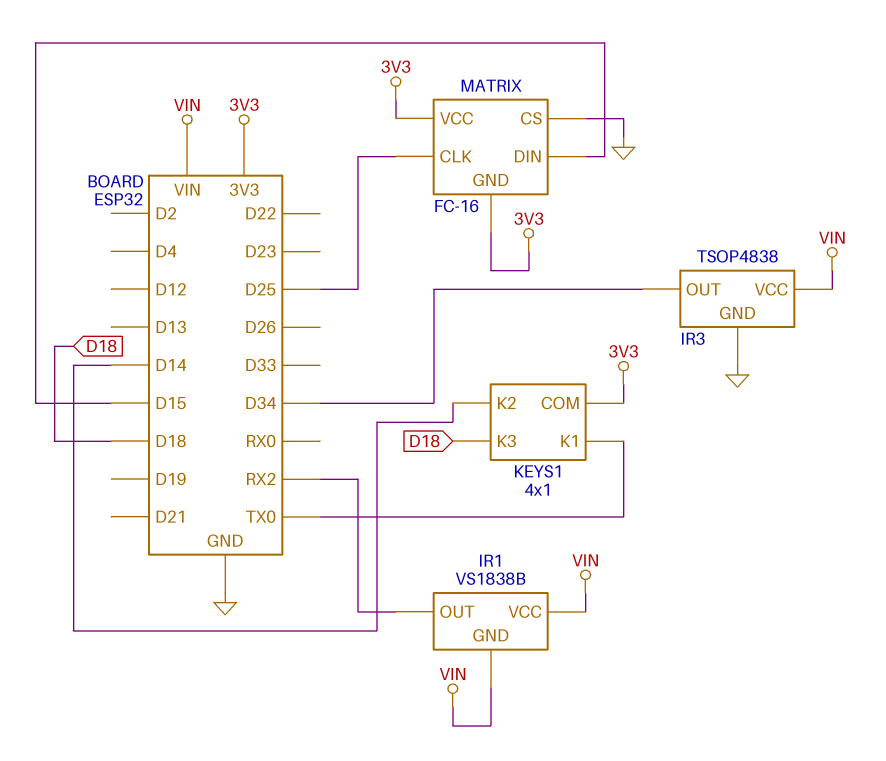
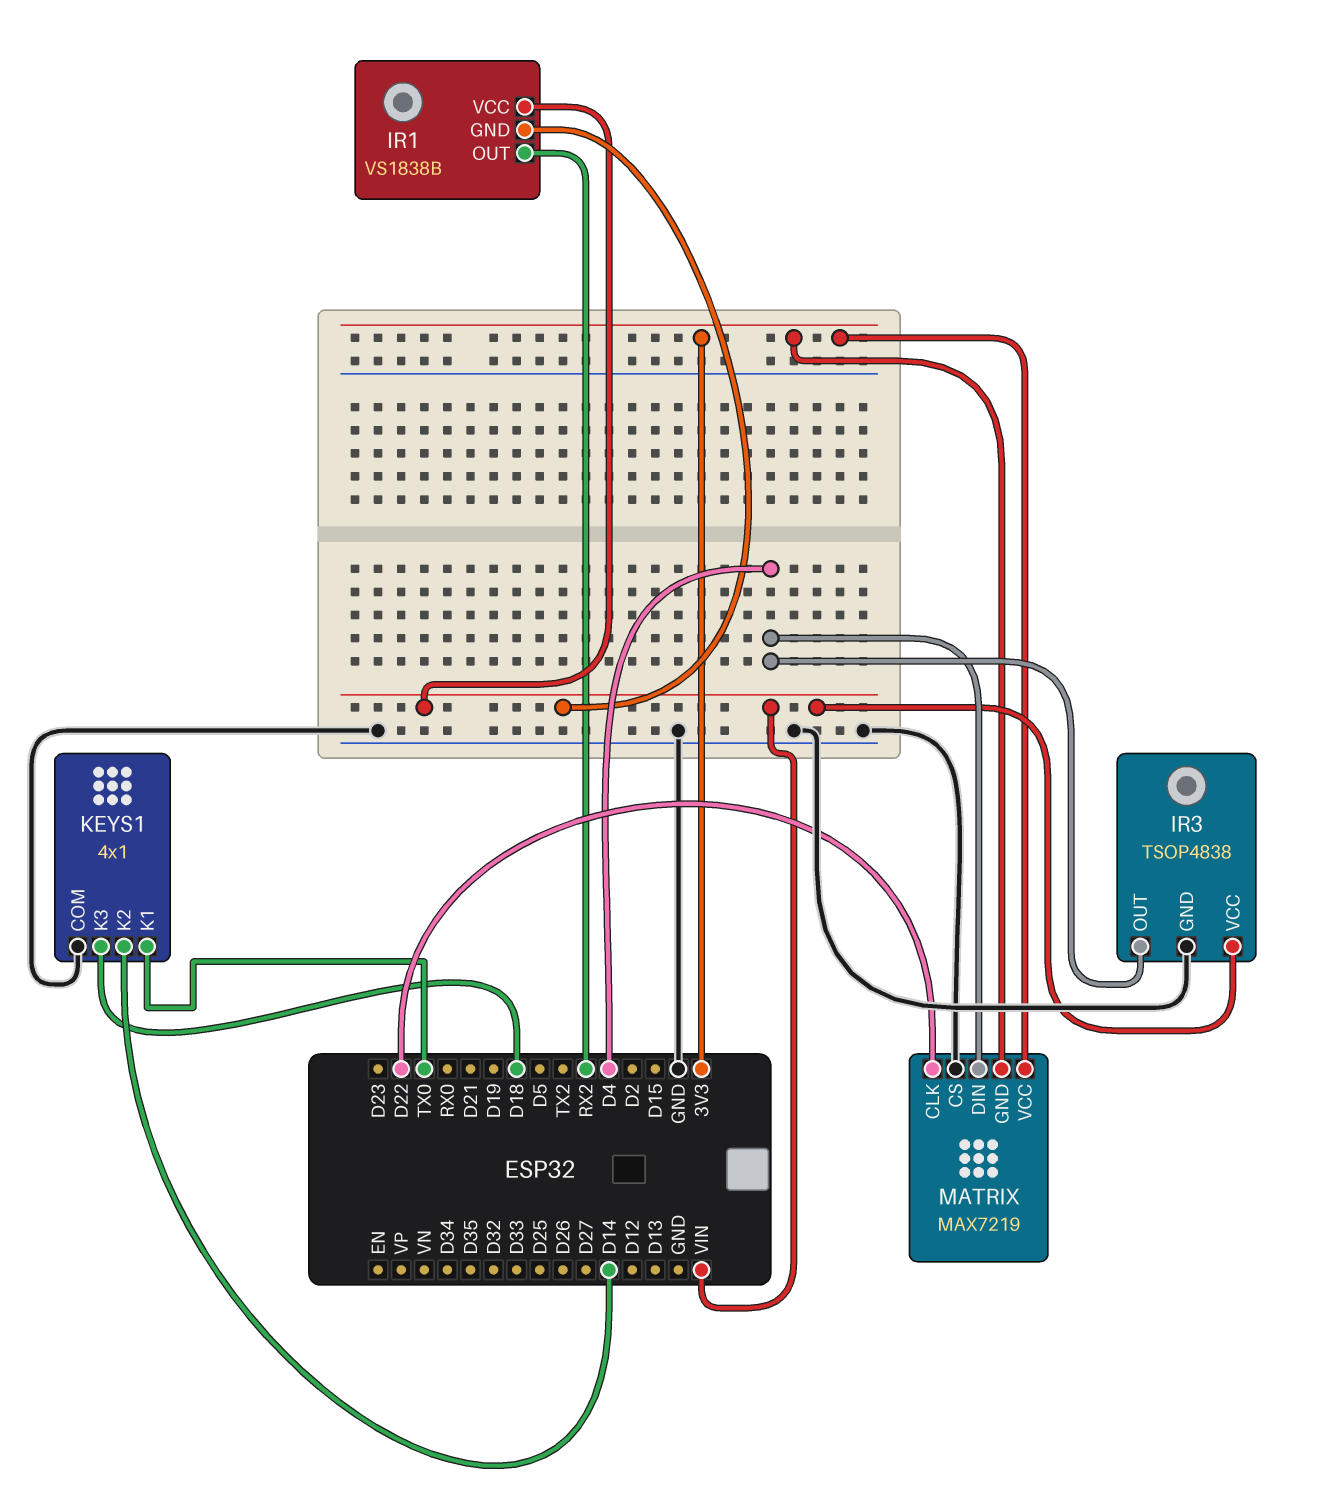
IR3 pin OUT: D34 -> D4
KEYS1 pin COM: 3V3 -> GND
MATRIX: FC-16 -> MAX7219
MATRIX pin CLK: D25 -> D22
MATRIX pin DIN: D15 -> D4

